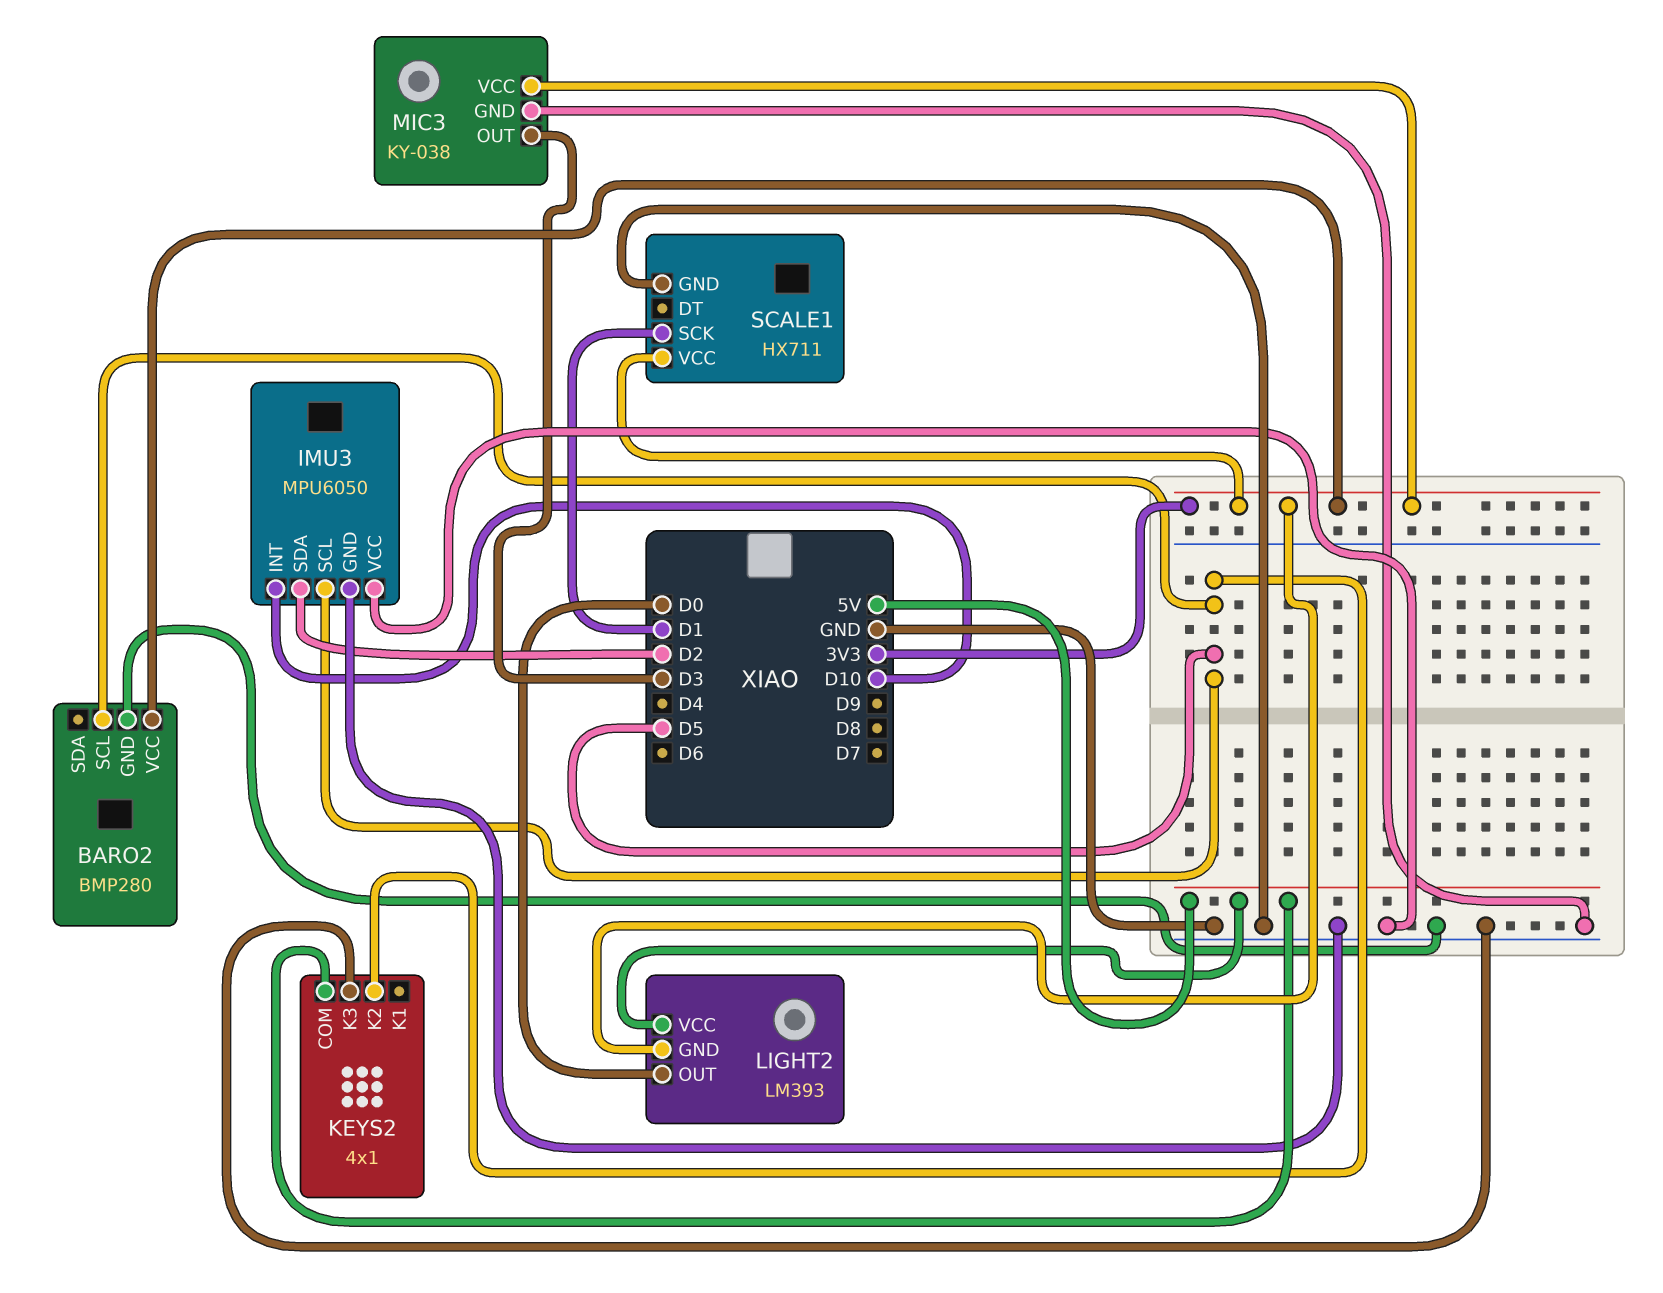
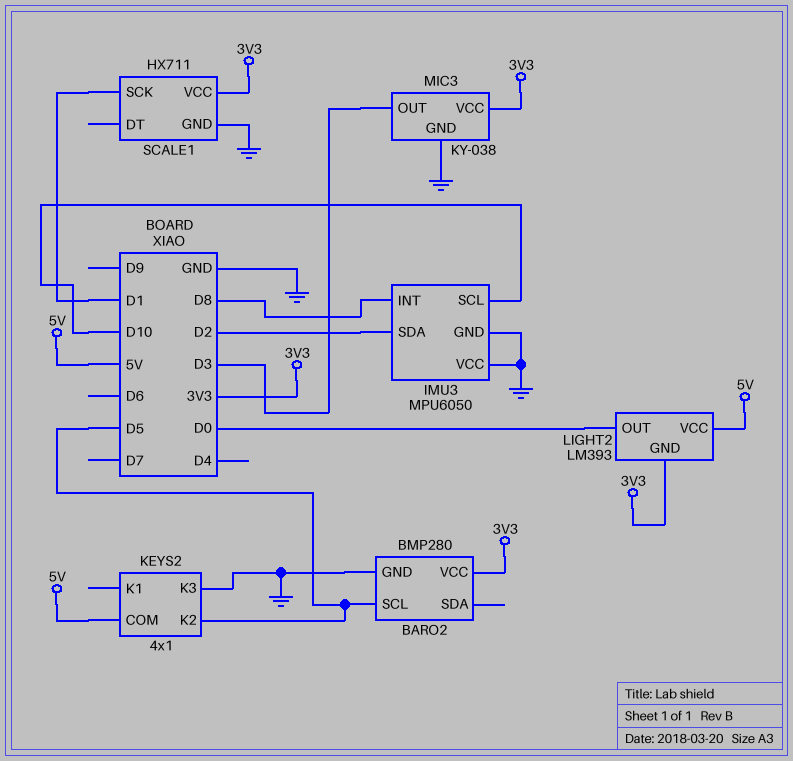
IMU3 pin INT: D10 -> D8
IMU3 pin SCL: D5 -> D10

